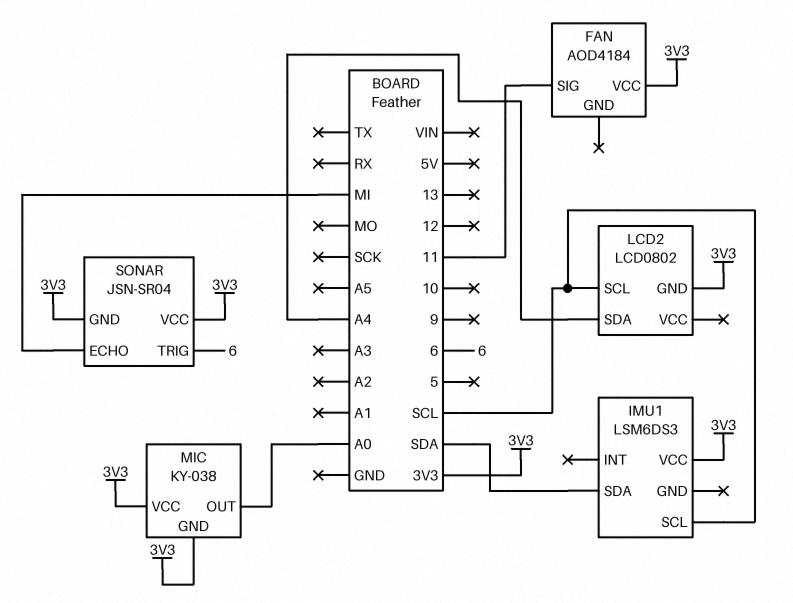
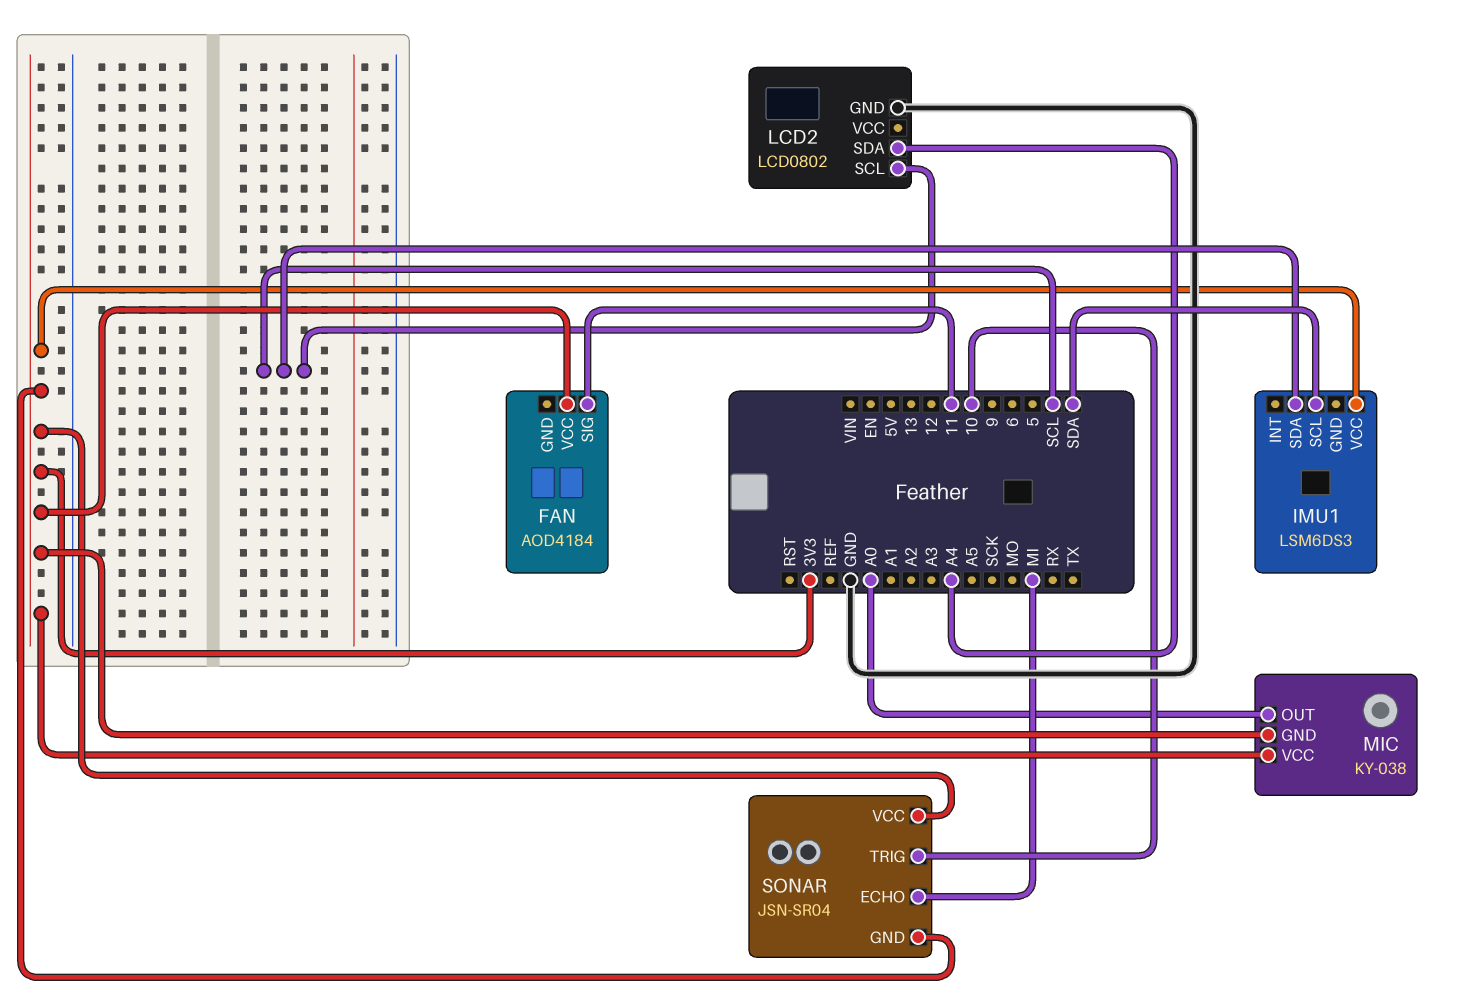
IMU1 pin SCL: SCL -> SDA
IMU1 pin SDA: SDA -> SCL
LCD2 pin GND: 3V3 -> GND
SONAR pin TRIG: 6 -> 10

